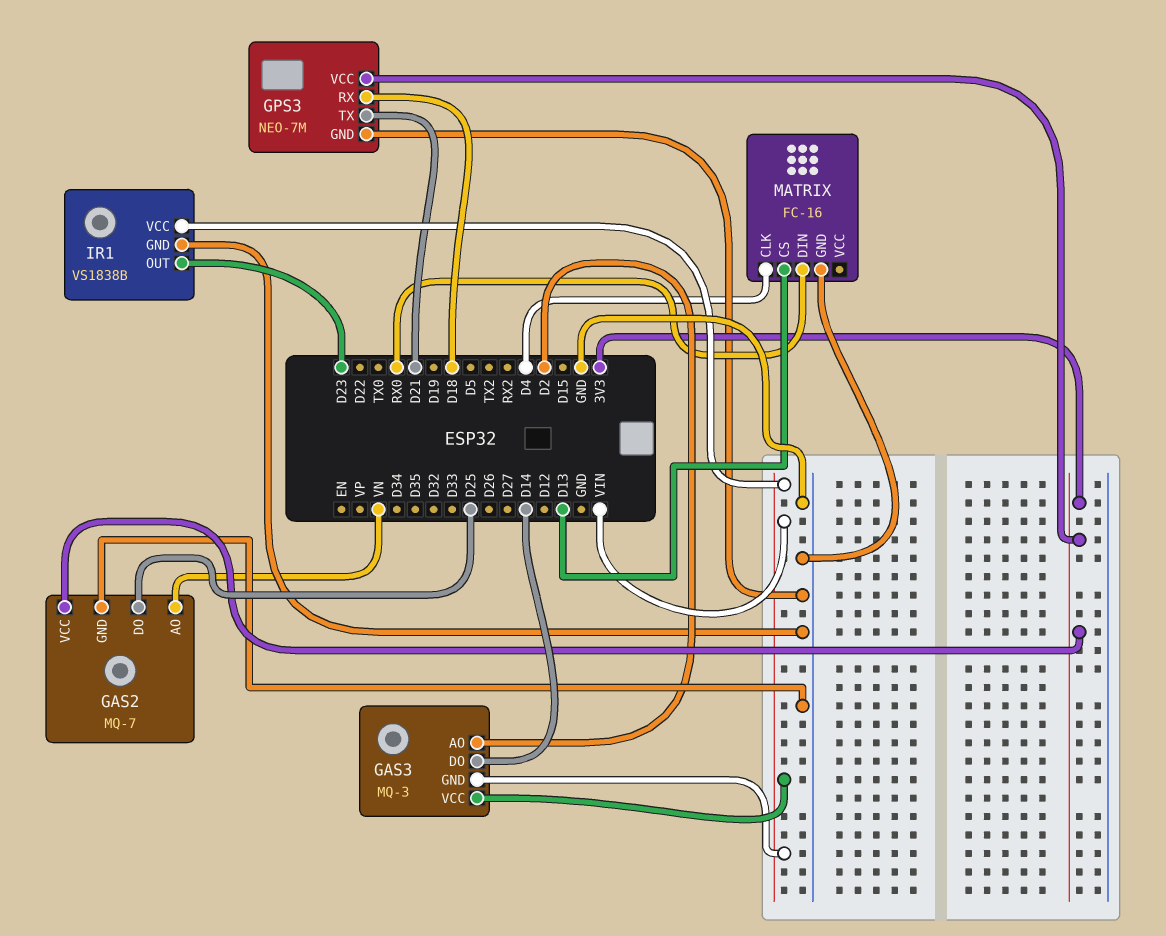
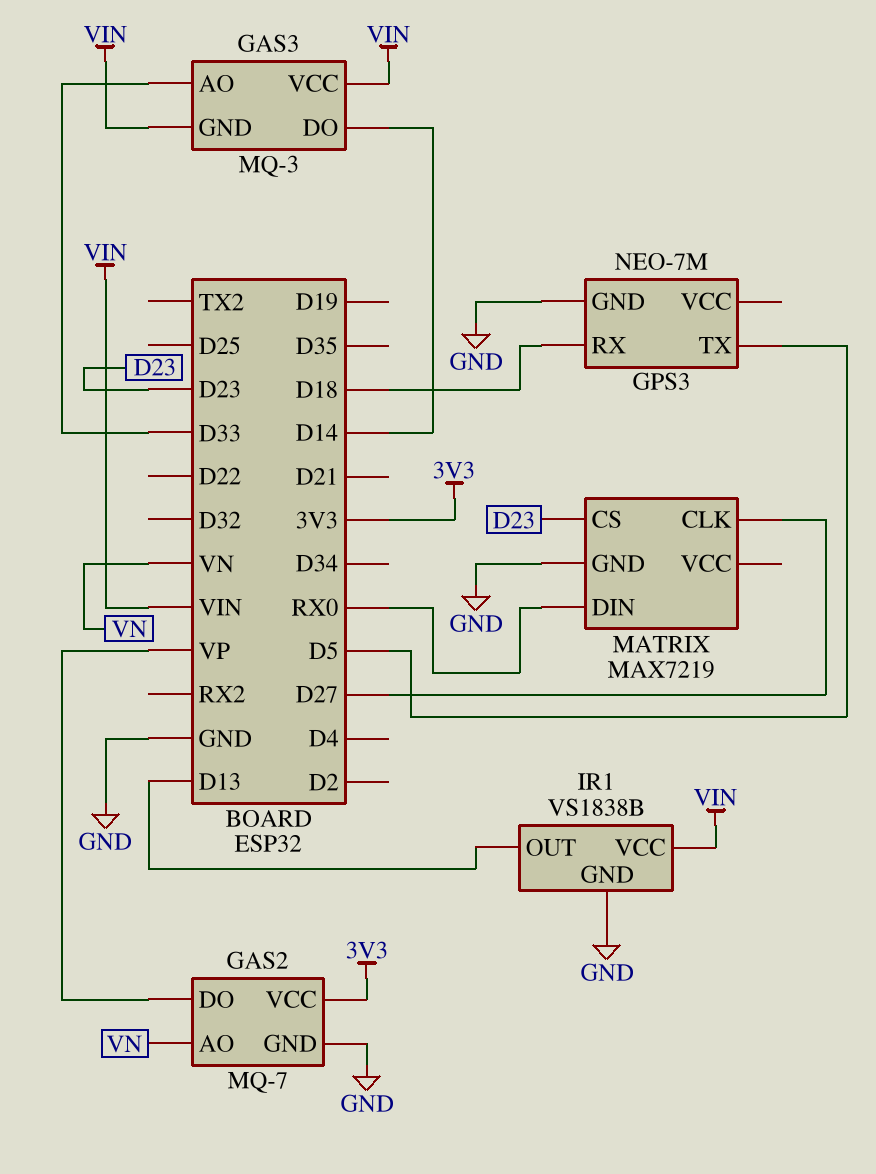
GAS2 pin DO: D25 -> VP
GAS3 pin AO: D2 -> D33
GPS3 pin TX: D21 -> D5
GPS3 pin VCC: 3V3 -> none
IR1 pin OUT: D23 -> D13
MATRIX: FC-16 -> MAX7219
MATRIX pin CLK: D4 -> D27
MATRIX pin CS: D13 -> D23

